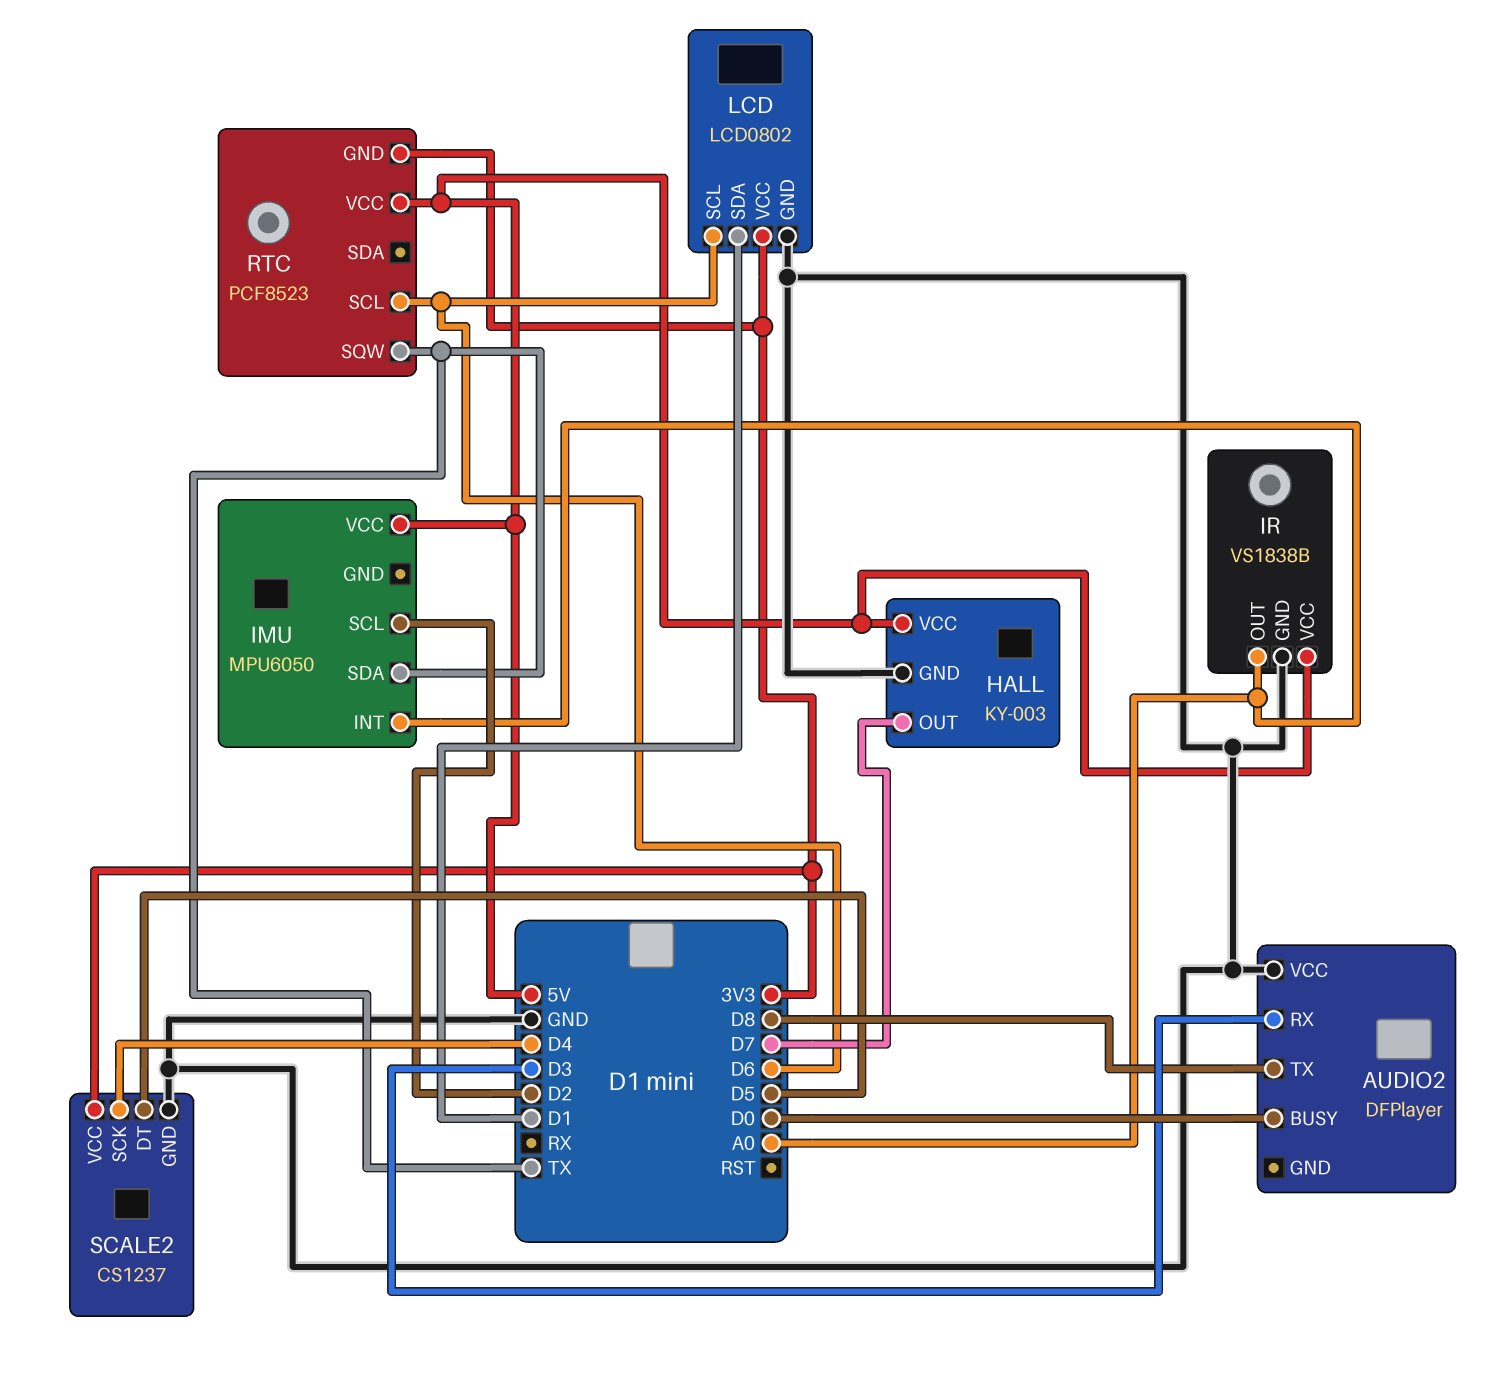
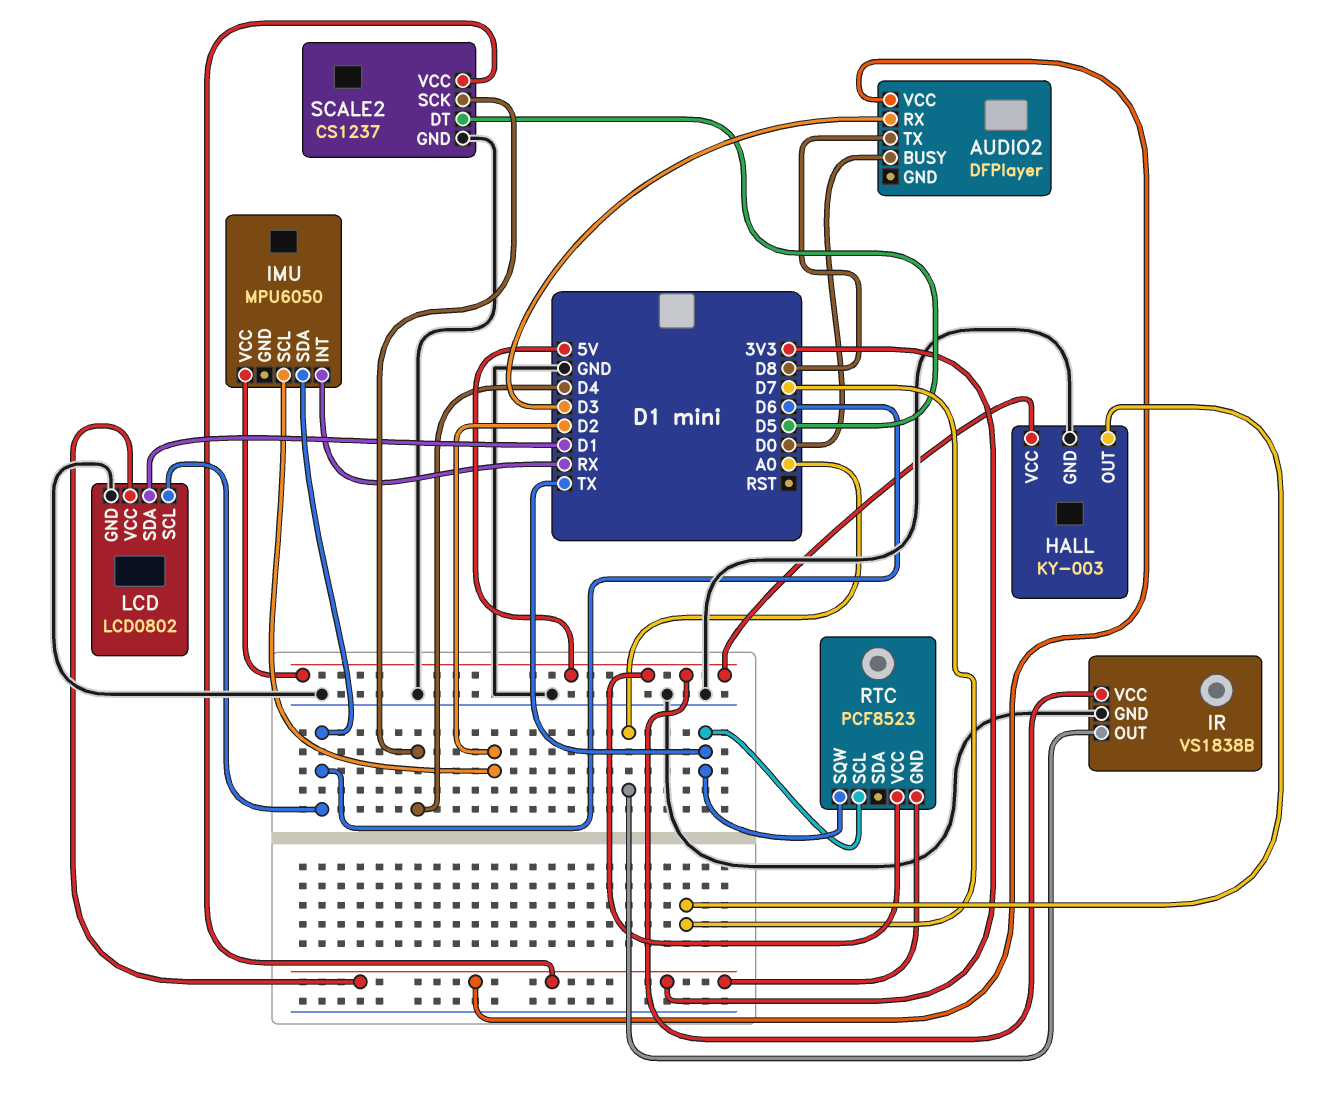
AUDIO2 pin VCC: GND -> 3V3
IMU pin INT: A0 -> RX
IMU pin SDA: TX -> D6
RTC pin SCL: D6 -> TX

